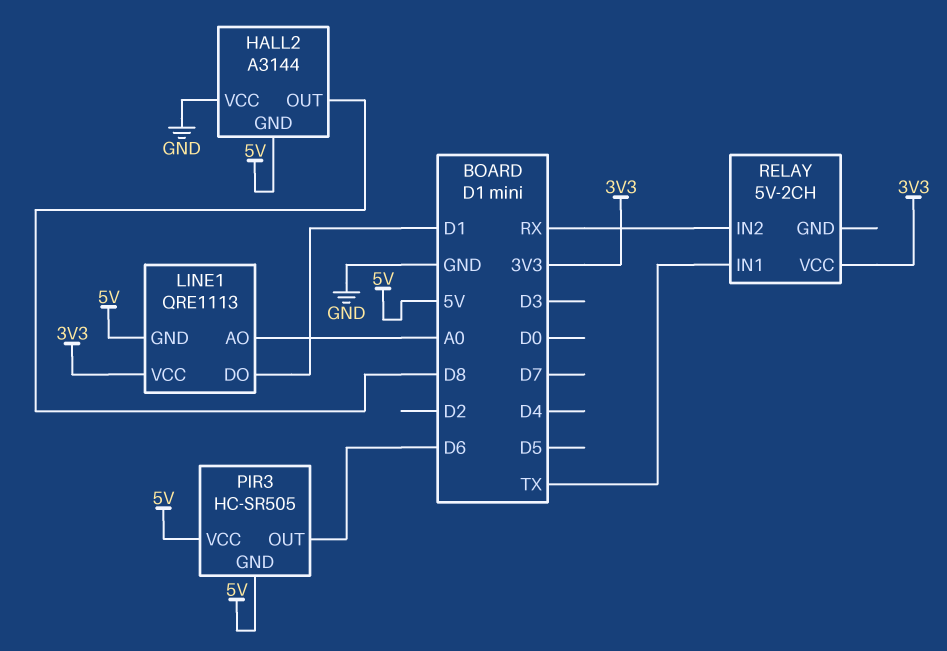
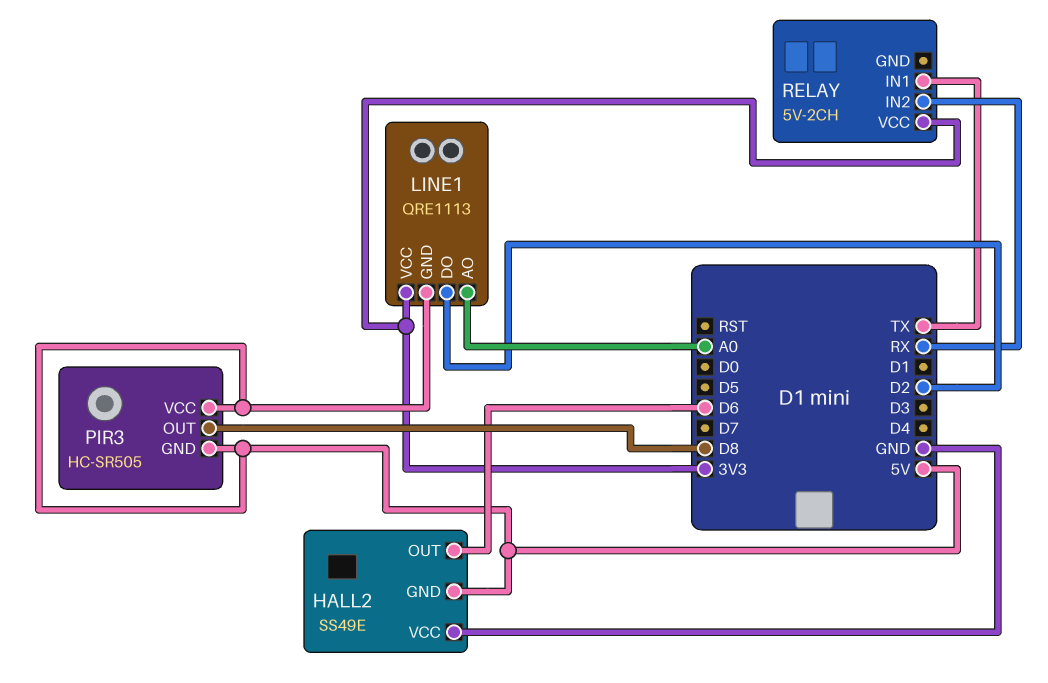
HALL2: A3144 -> SS49E
HALL2 pin OUT: D8 -> D6
LINE1 pin DO: D1 -> D2
PIR3 pin OUT: D6 -> D8

